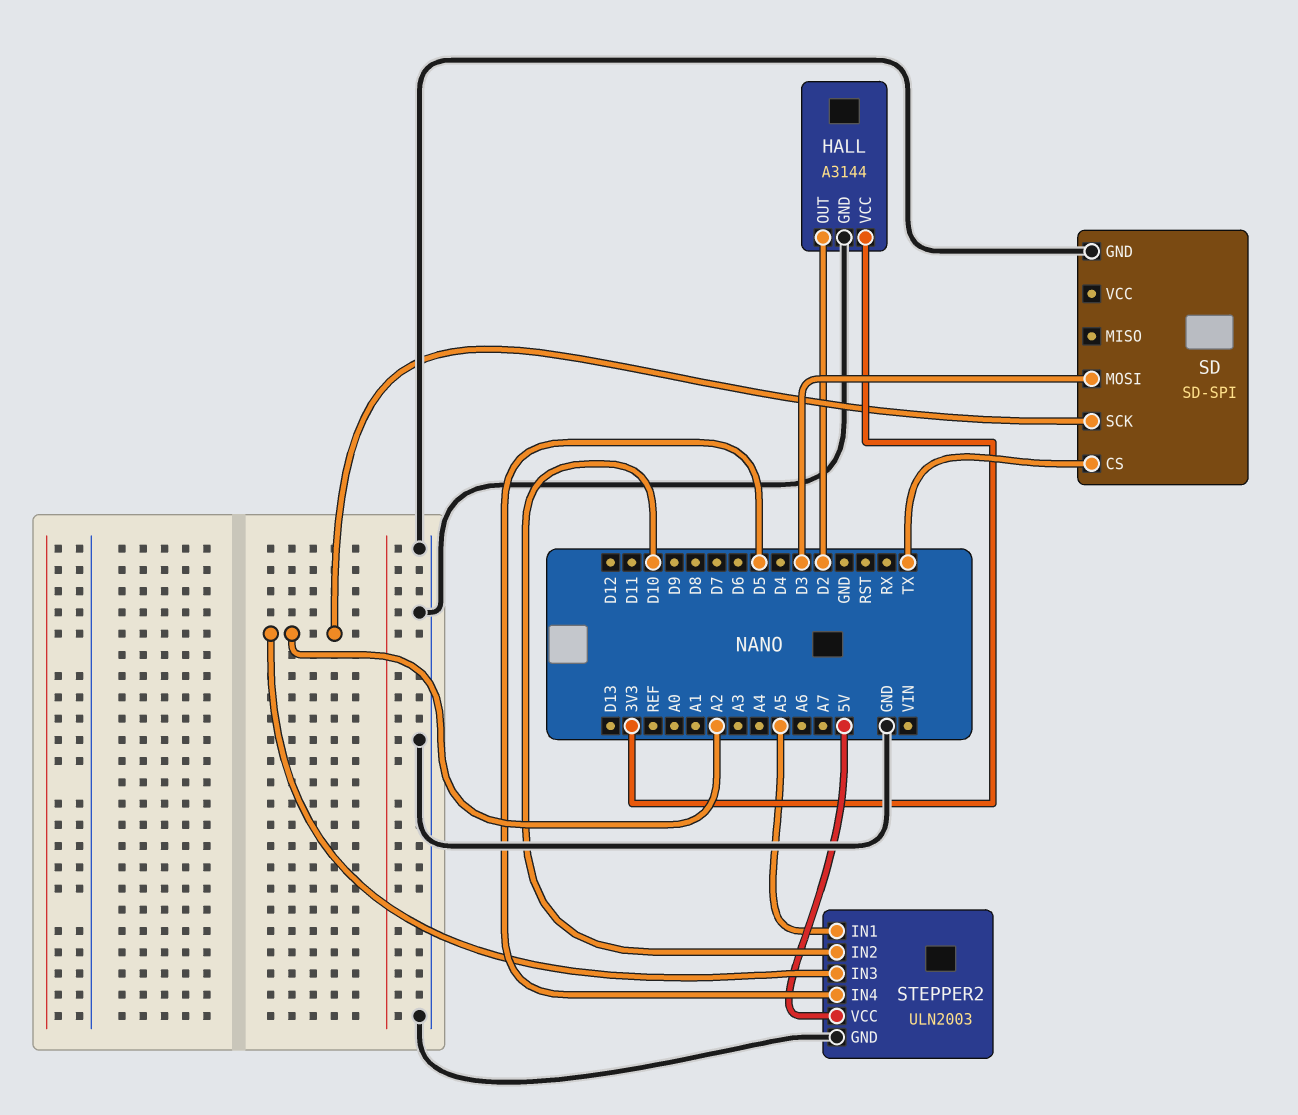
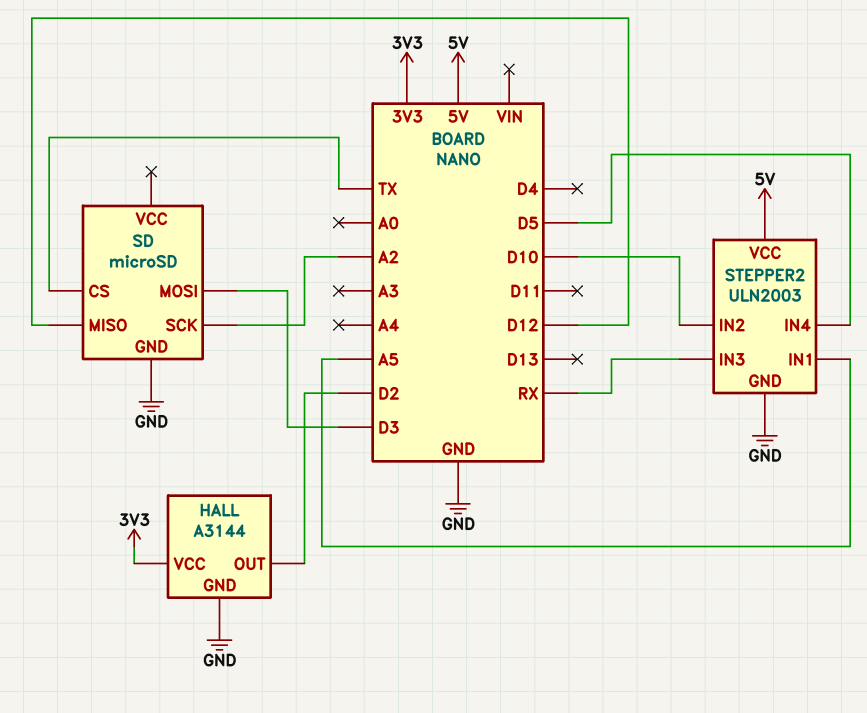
SD: SD-SPI -> microSD
SD pin MISO: none -> D12
STEPPER2 pin IN3: A2 -> RX

